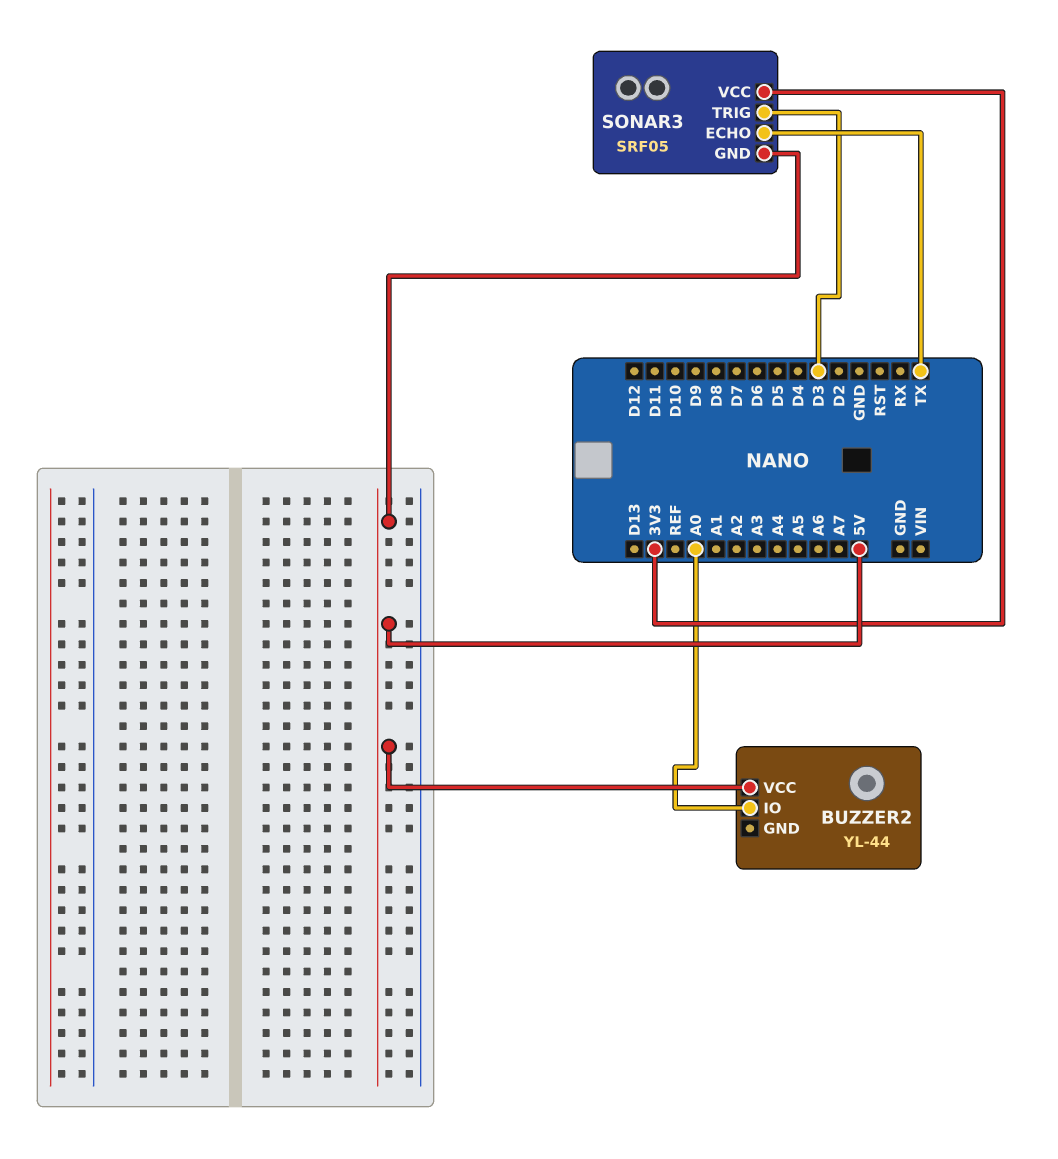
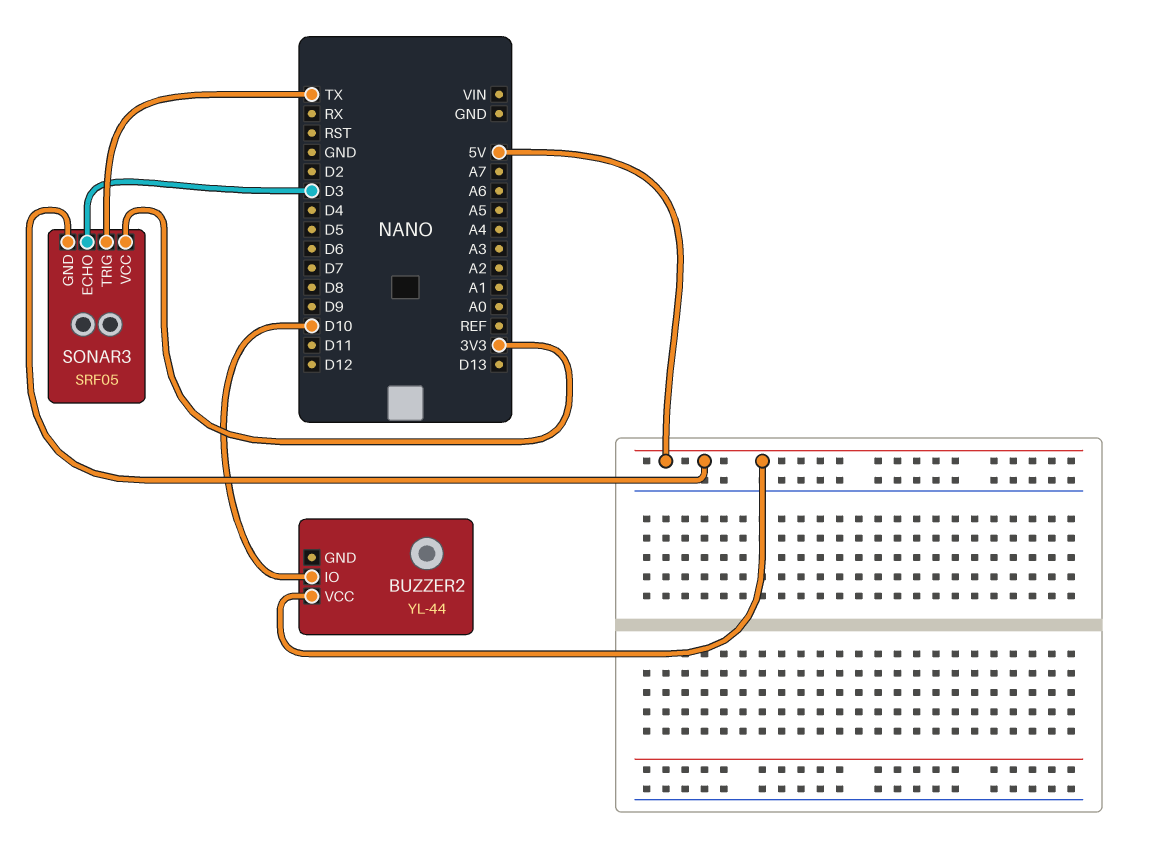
BUZZER2 pin IO: A0 -> D10
SONAR3 pin ECHO: TX -> D3
SONAR3 pin TRIG: D3 -> TX

